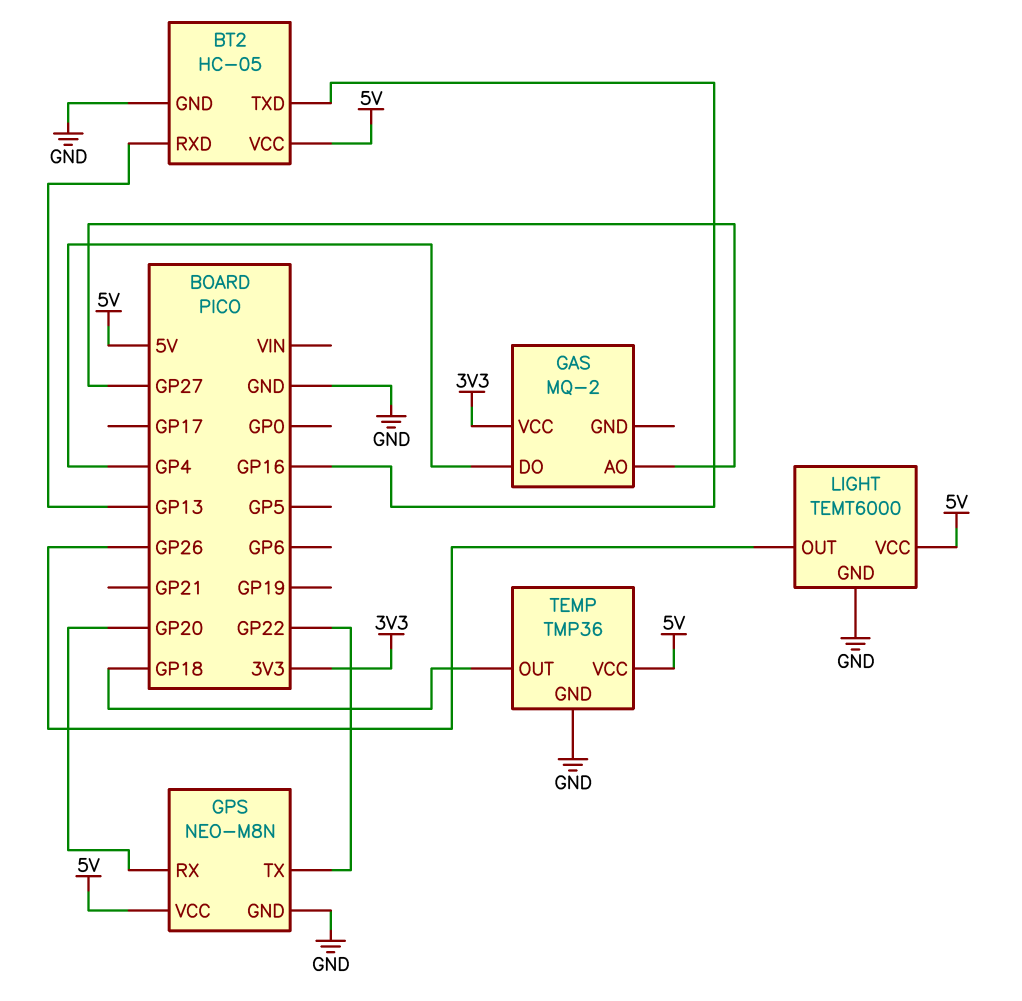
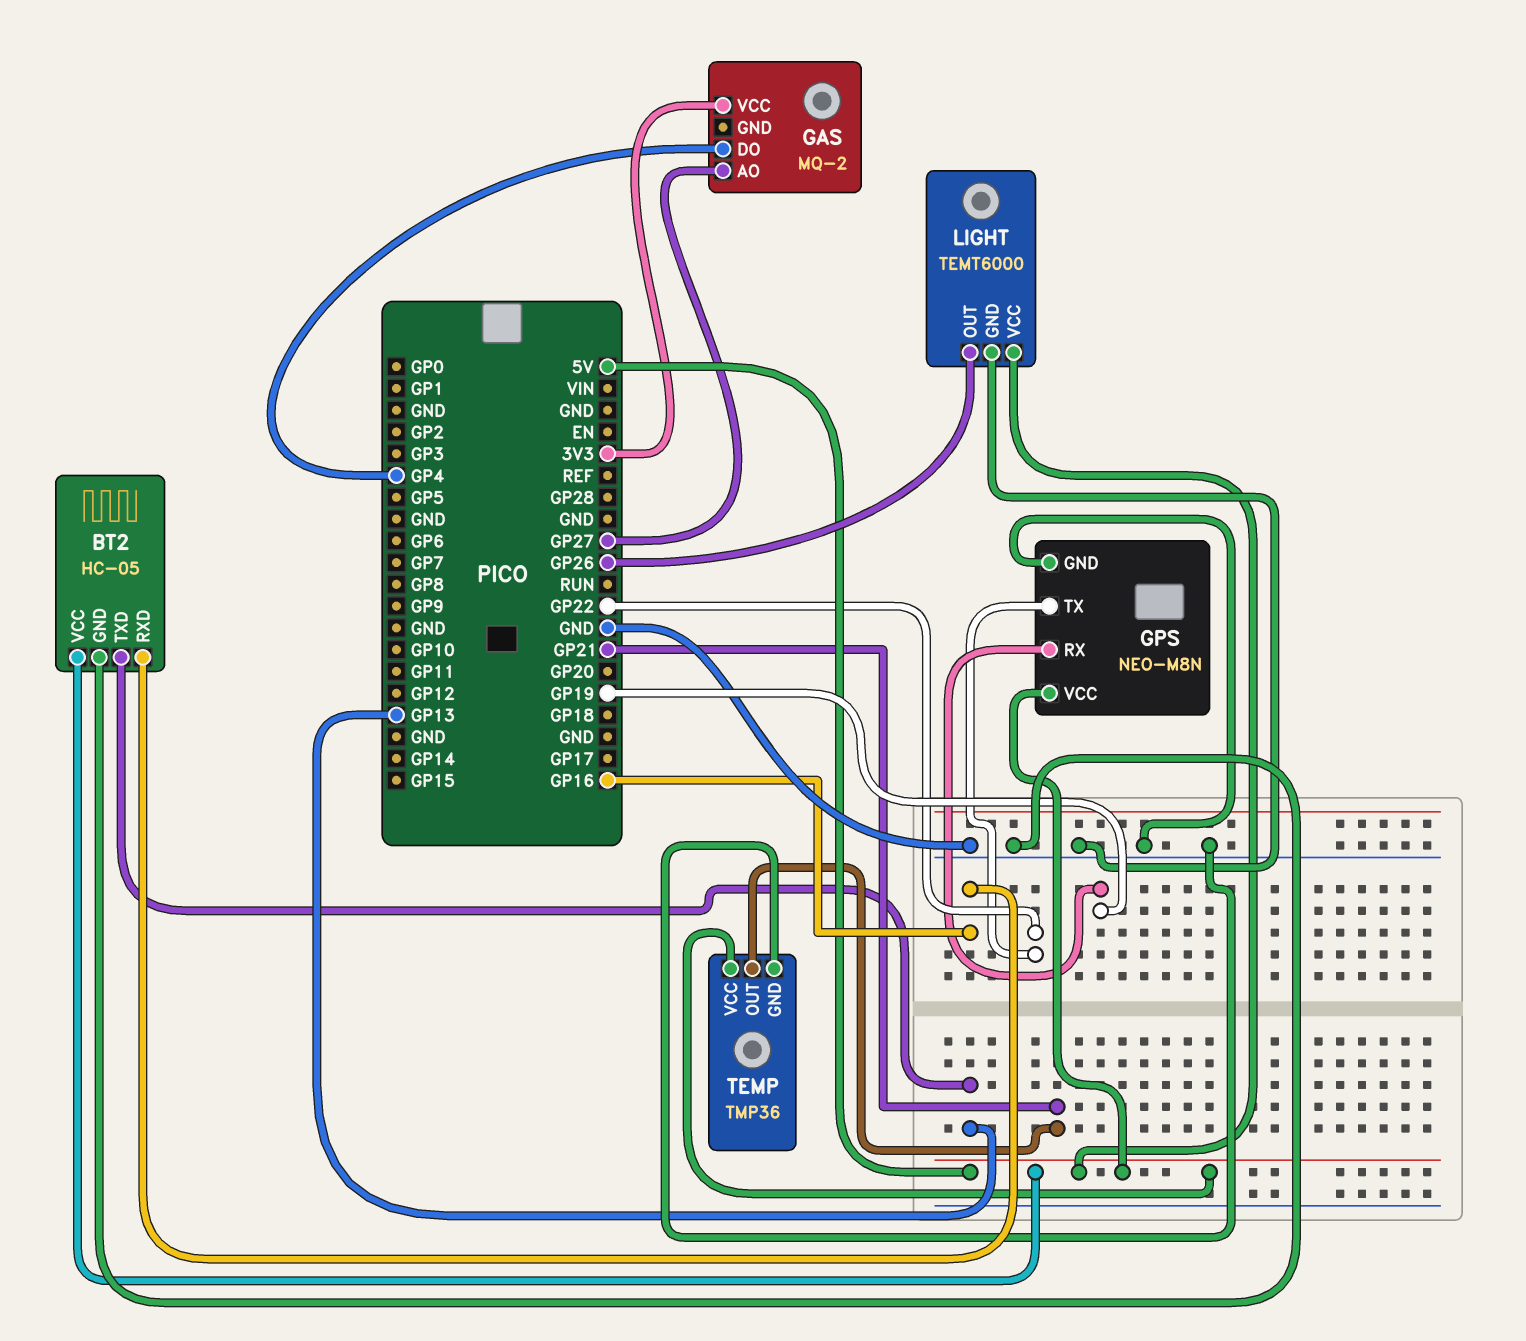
BT2 pin RXD: GP13 -> GP16
BT2 pin TXD: GP16 -> GP13
GPS pin RX: GP20 -> GP19
TEMP pin OUT: GP18 -> GP21

